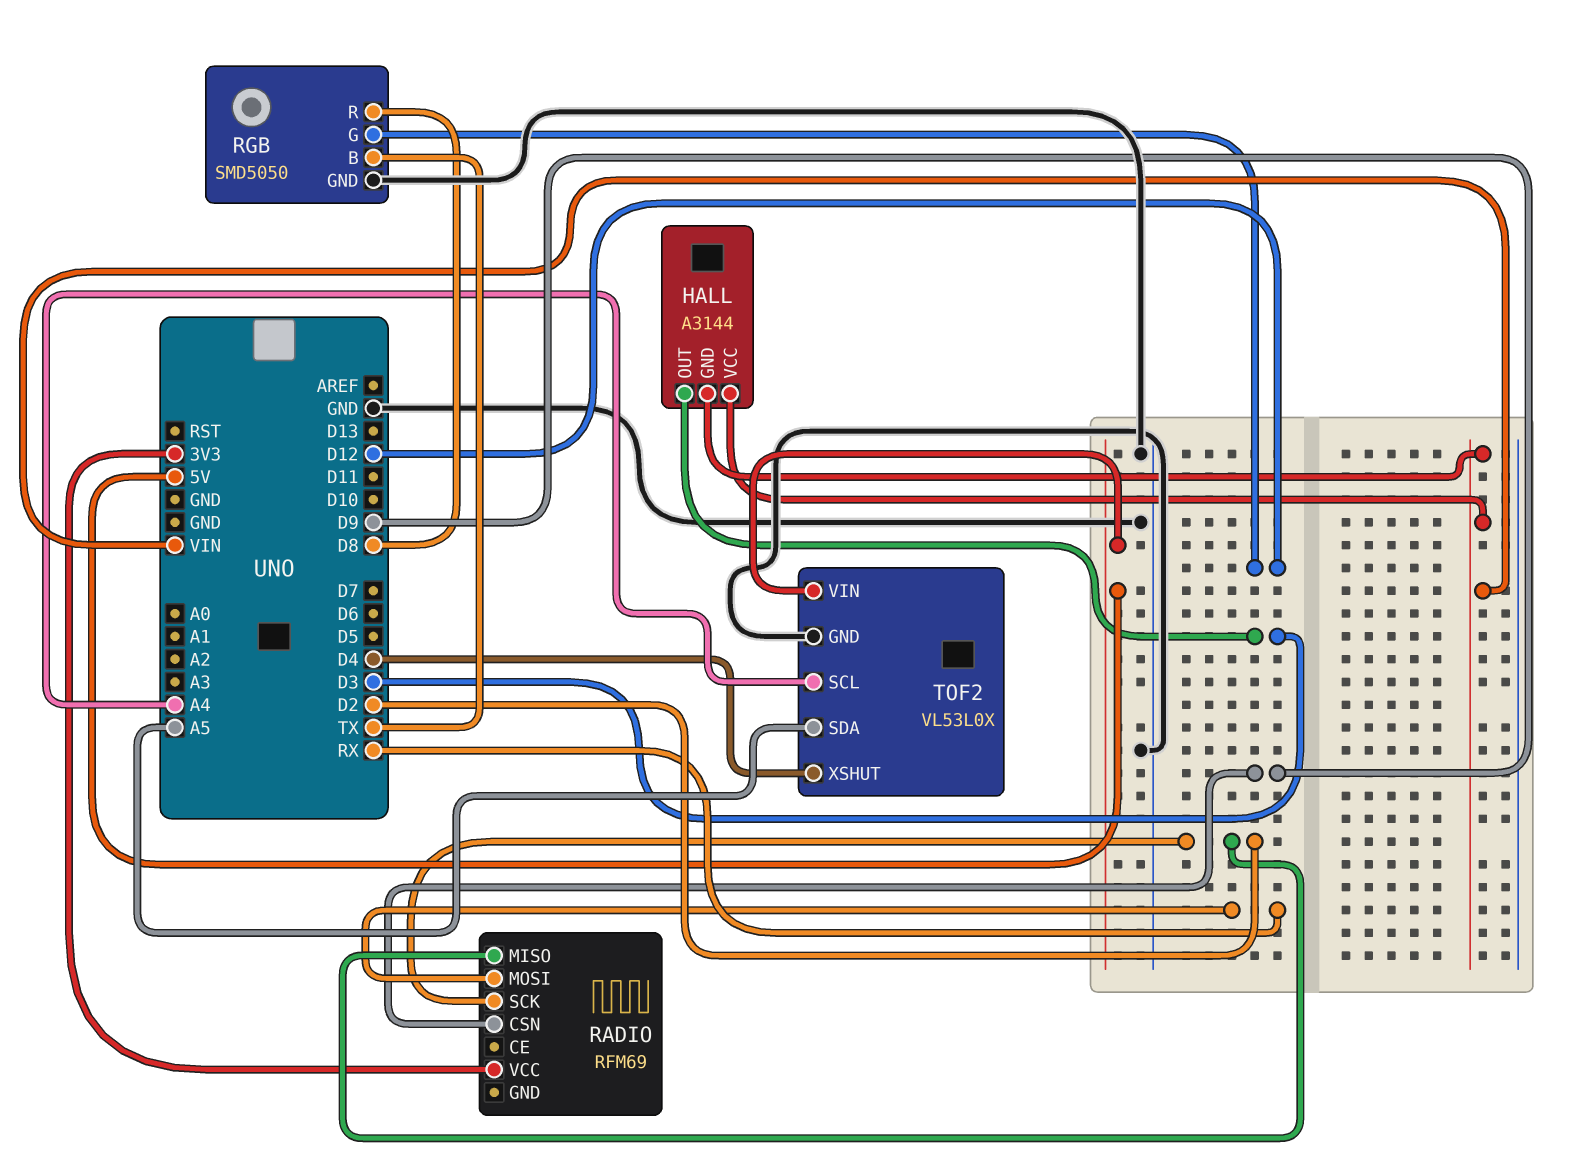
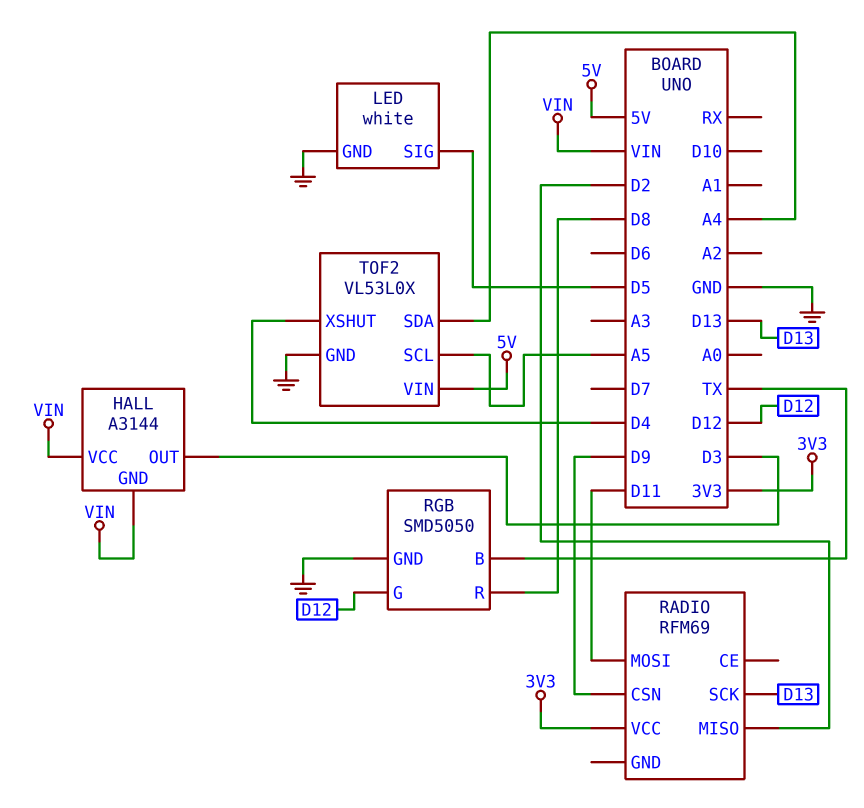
LED: none -> white
LED pin GND: none -> GND
LED pin SIG: none -> D5
RADIO pin MOSI: RX -> D11
RADIO pin SCK: D2 -> D13
TOF2 pin SCL: A4 -> A5
TOF2 pin SDA: A5 -> A4

